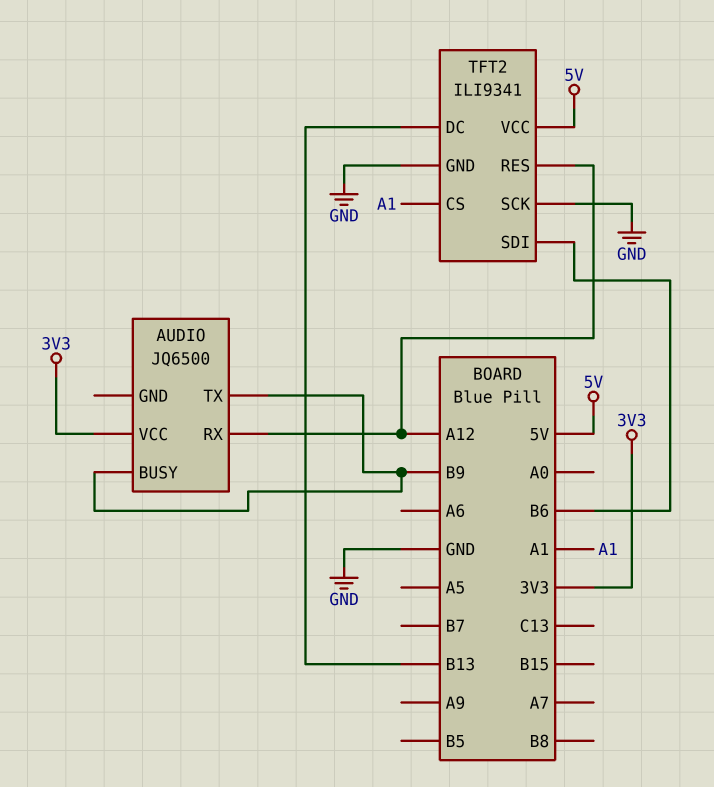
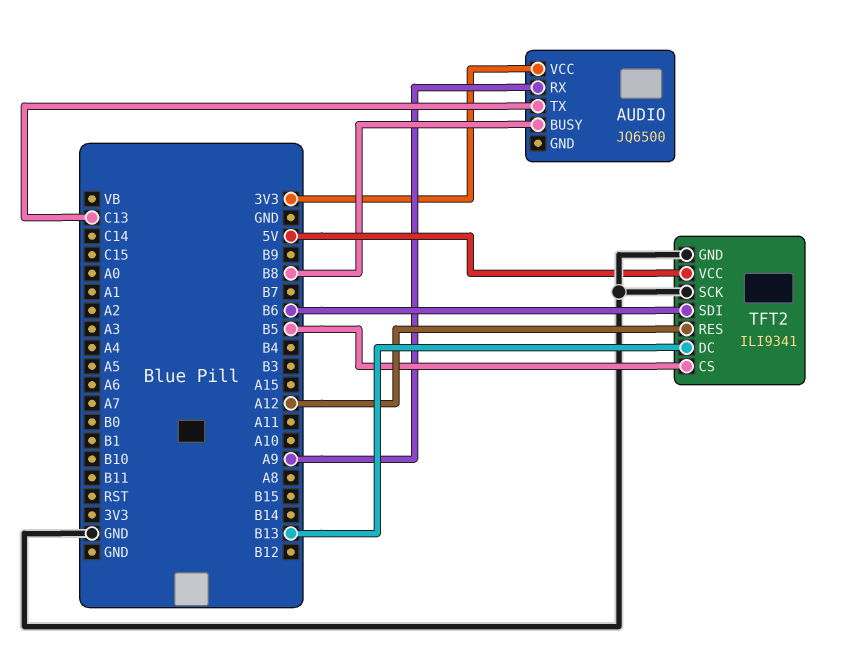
AUDIO pin BUSY: B9 -> B8
AUDIO pin RX: A12 -> A9
AUDIO pin TX: B9 -> C13
TFT2 pin CS: A1 -> B5

